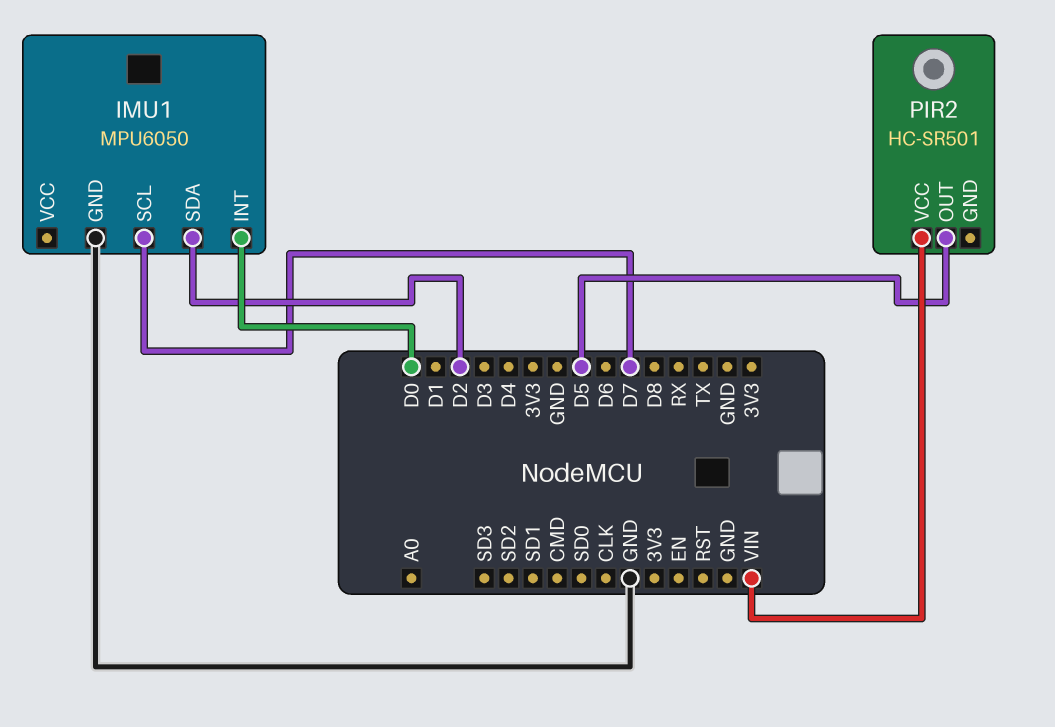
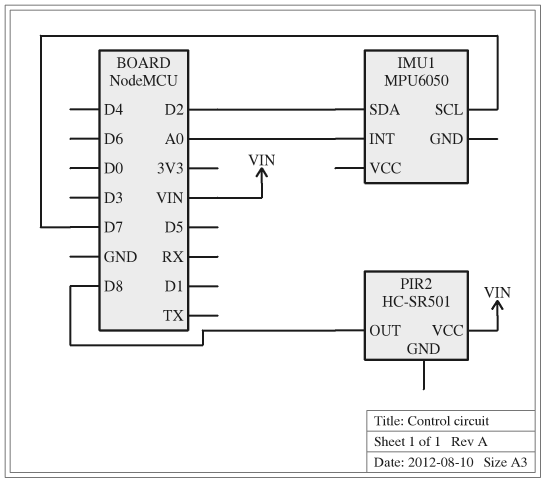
IMU1 pin GND: GND -> none
IMU1 pin INT: D0 -> A0
PIR2 pin OUT: D5 -> D8

